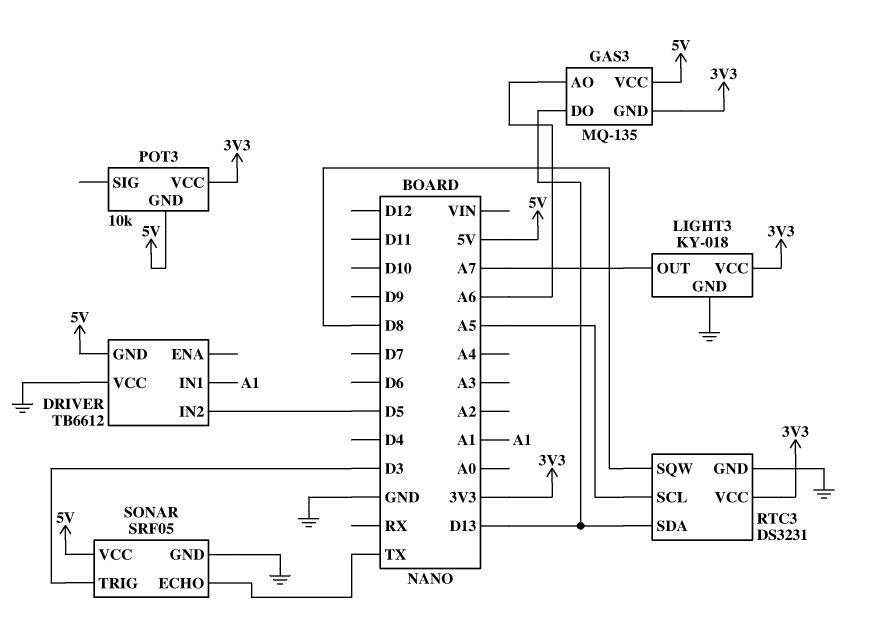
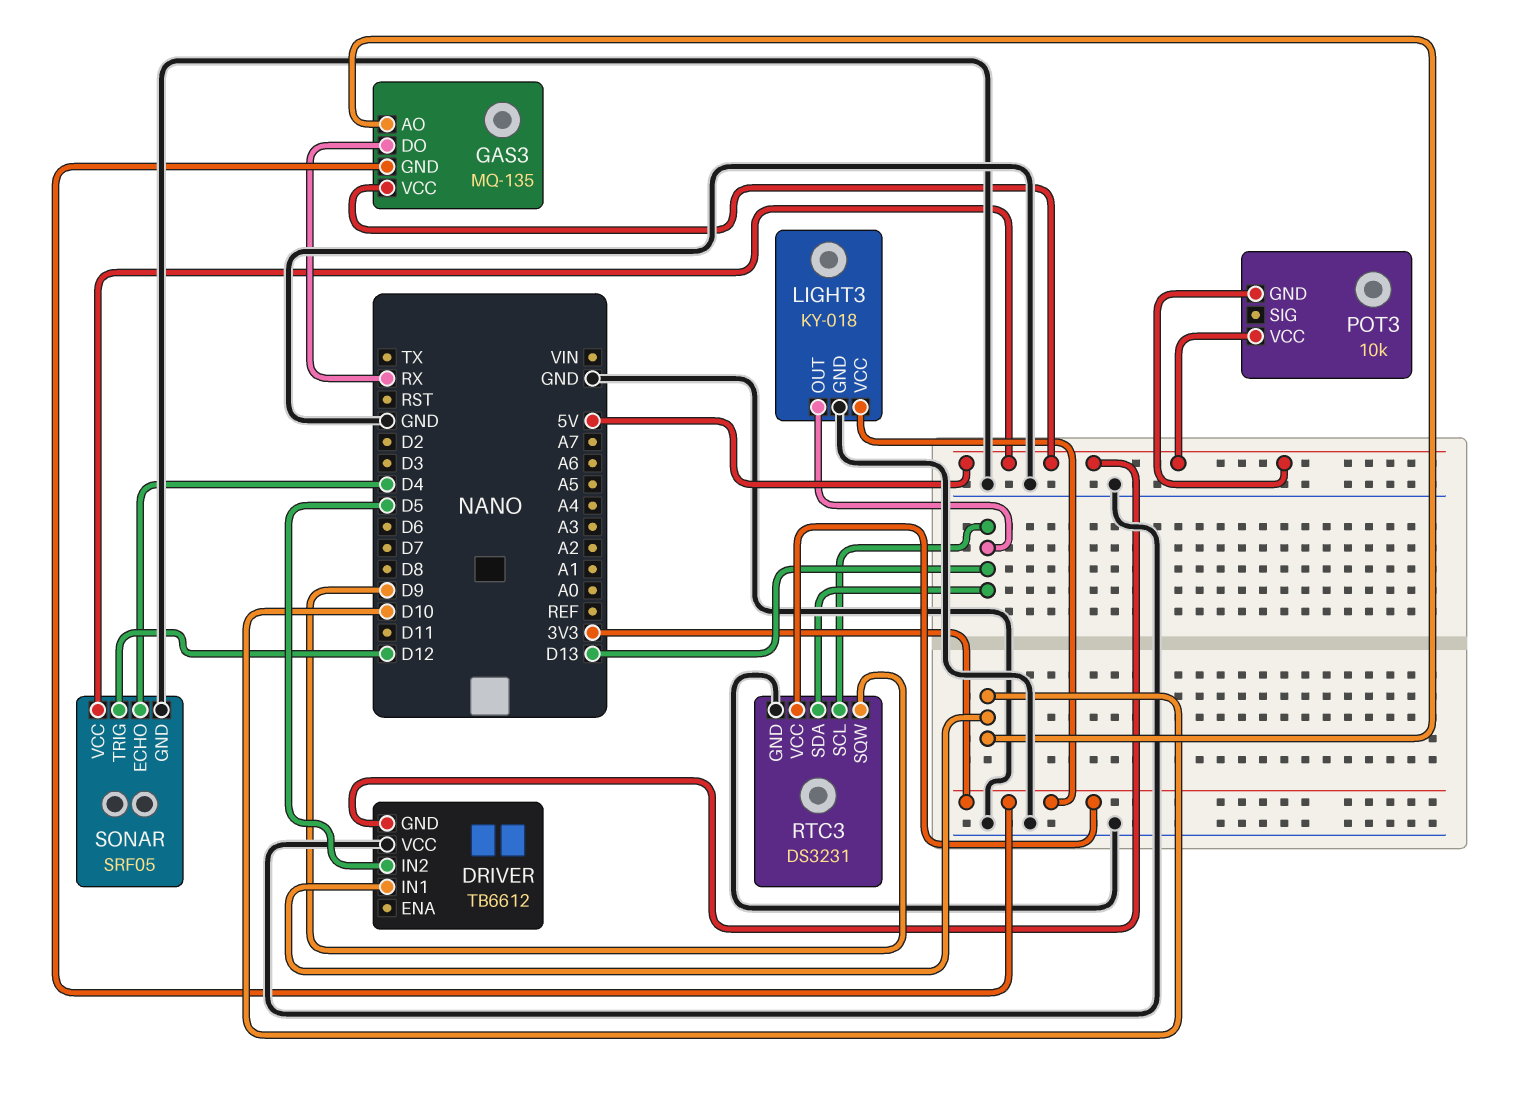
DRIVER pin IN1: A1 -> D10
GAS3 pin AO: A6 -> D10
GAS3 pin DO: D13 -> RX
LIGHT3 pin OUT: A7 -> D13
POT3 pin VCC: 3V3 -> 5V
RTC3 pin SCL: A5 -> D13
RTC3 pin SQW: D8 -> D9
SONAR pin ECHO: TX -> D4
SONAR pin TRIG: D3 -> D12

